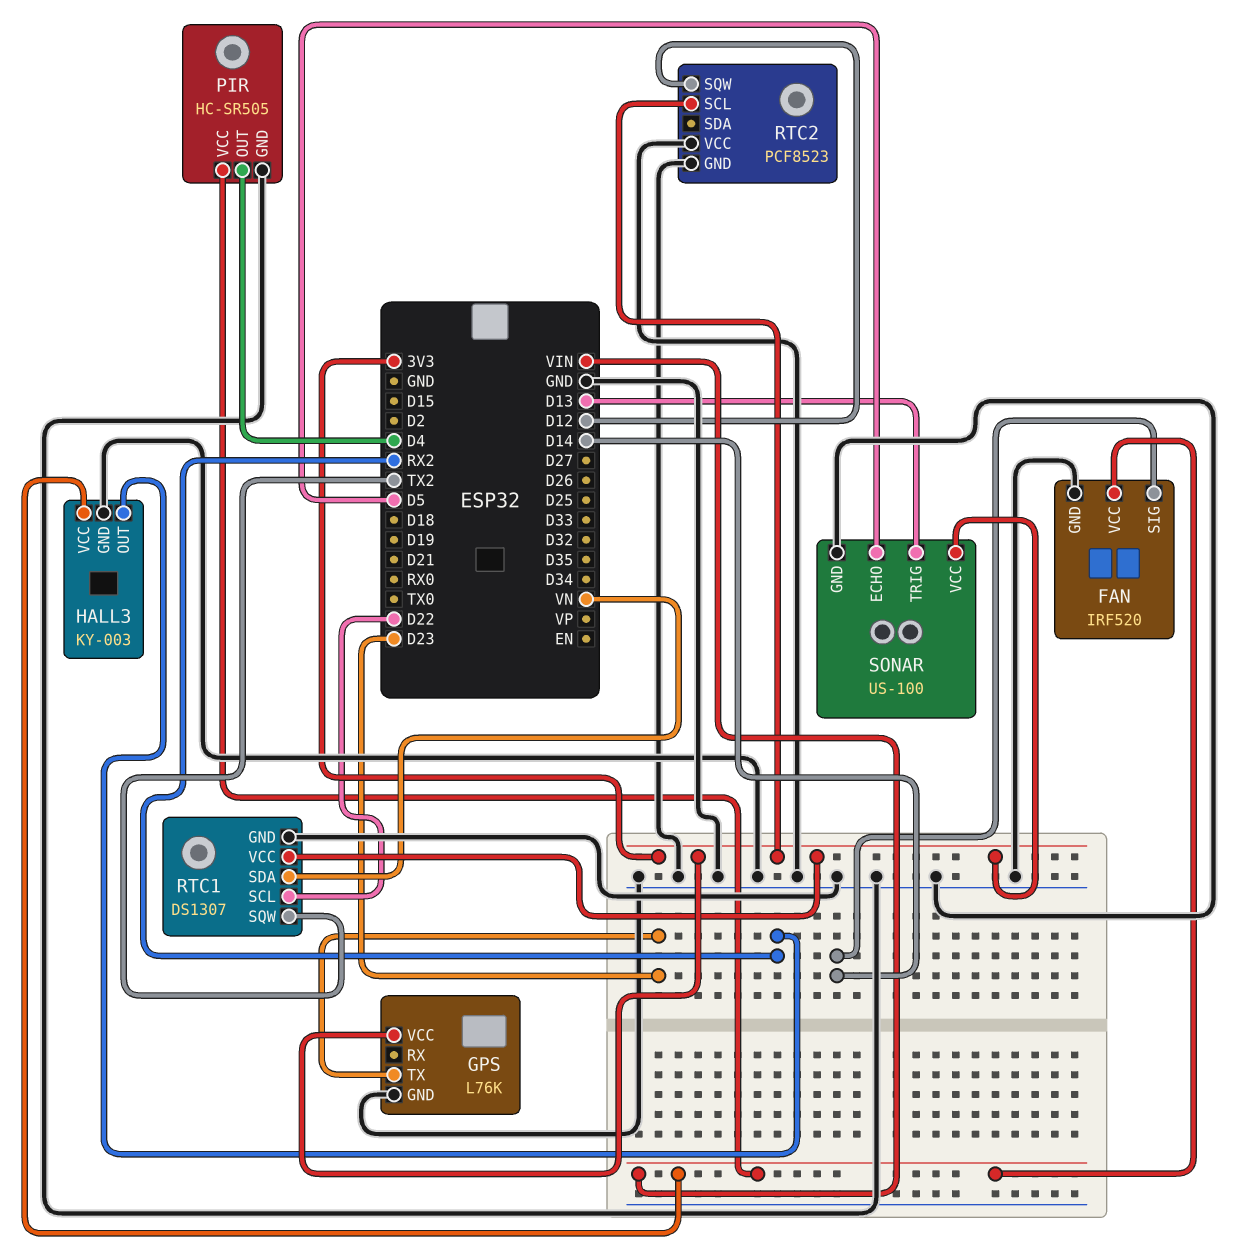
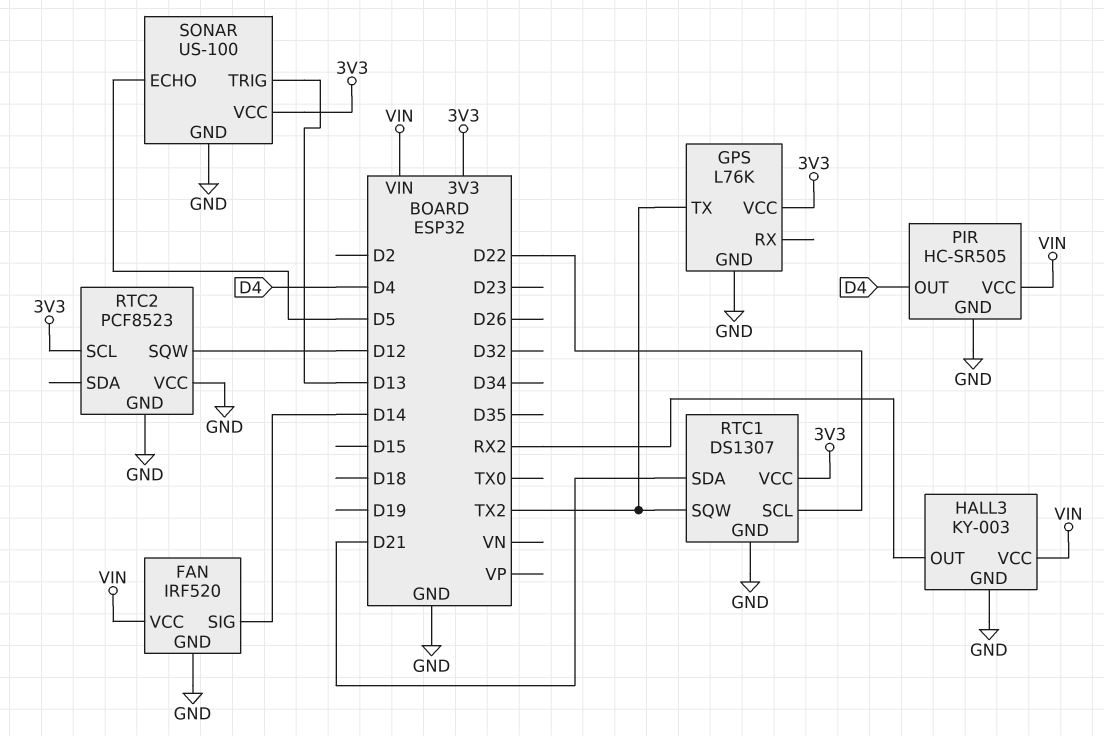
GPS pin TX: D23 -> TX2
RTC1 pin SDA: VN -> D21

